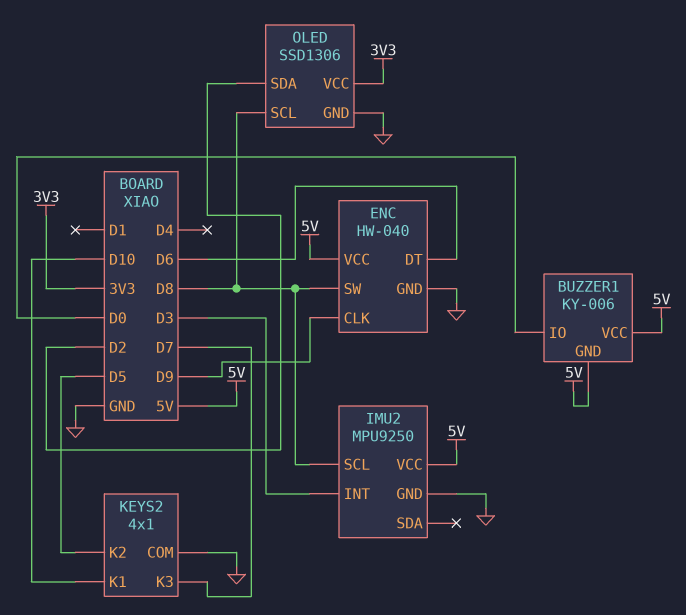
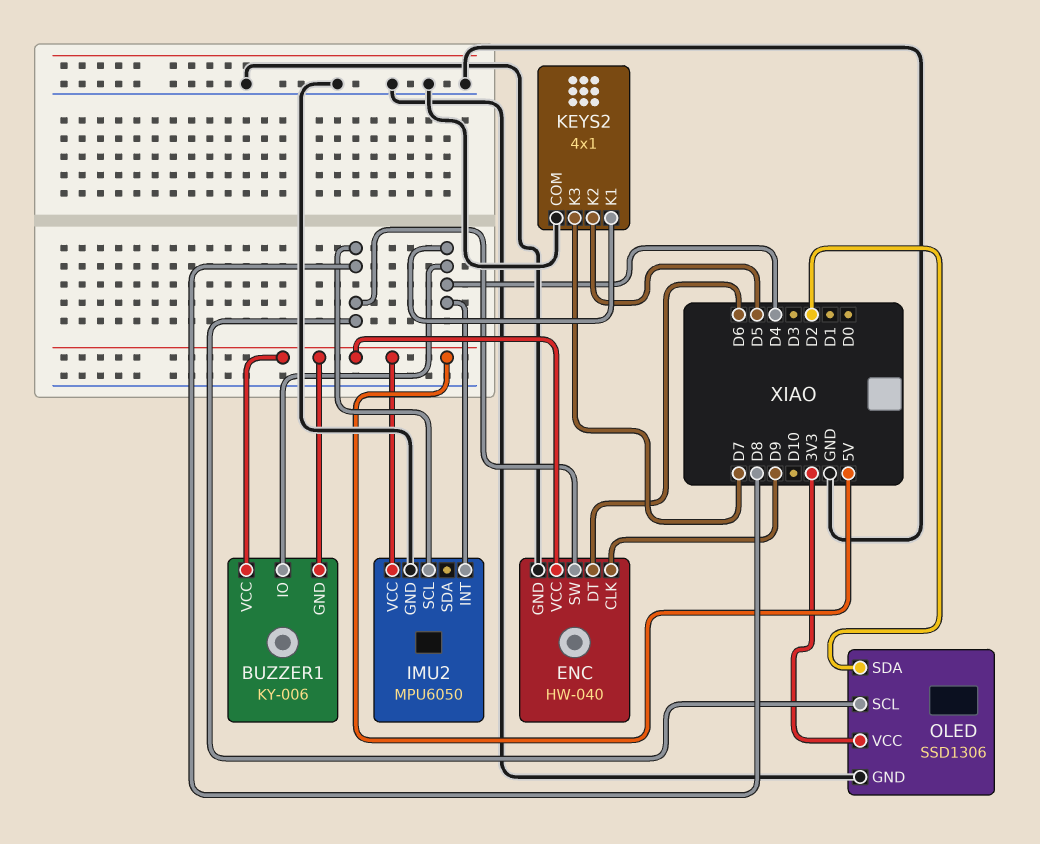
BUZZER1 pin IO: D0 -> D4
IMU2: MPU9250 -> MPU6050
IMU2 pin INT: D3 -> D4
KEYS2 pin K1: D10 -> D4

